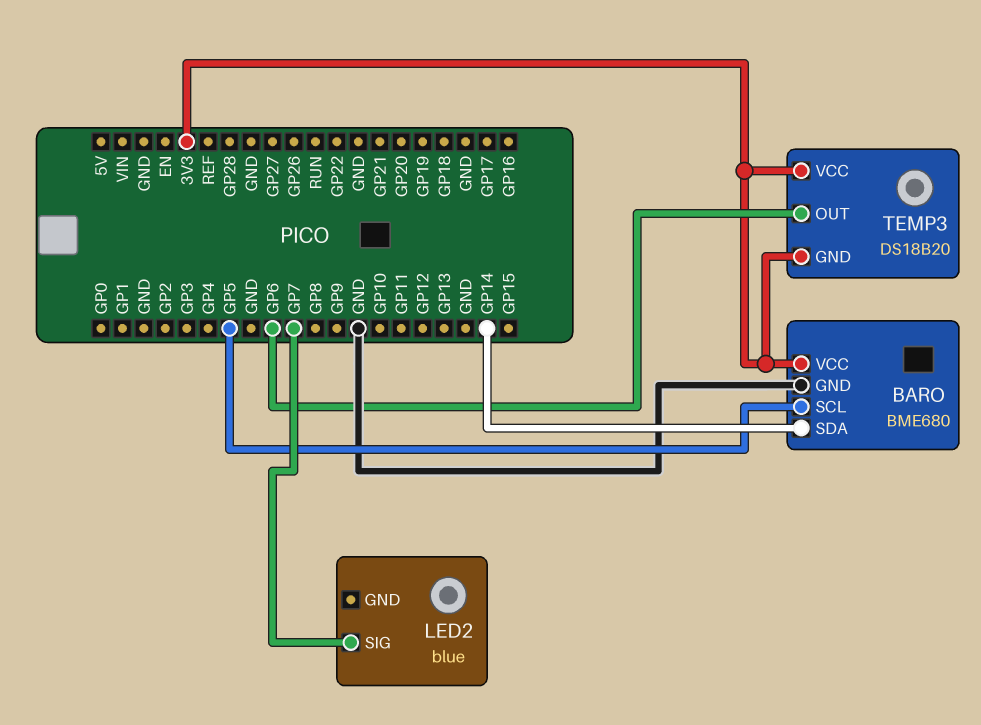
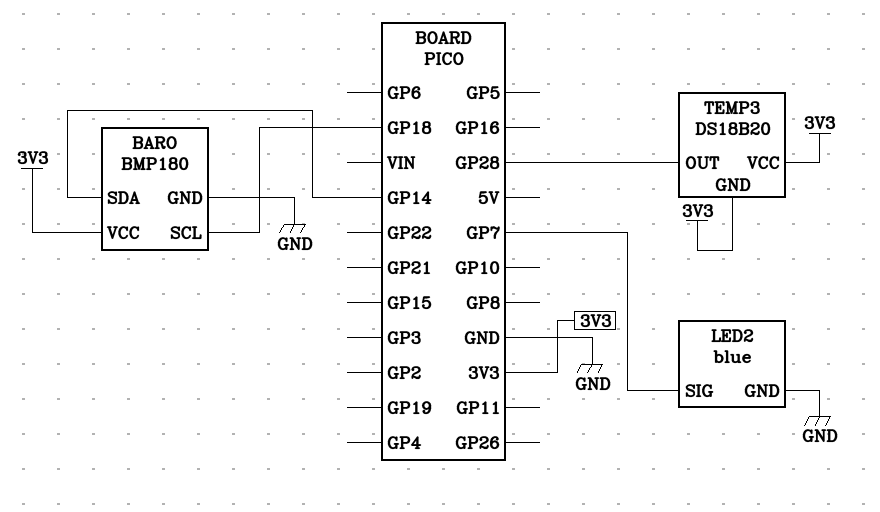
BARO: BME680 -> BMP180
BARO pin SCL: GP5 -> GP18
LED2 pin GND: none -> GND
TEMP3 pin OUT: GP6 -> GP28

